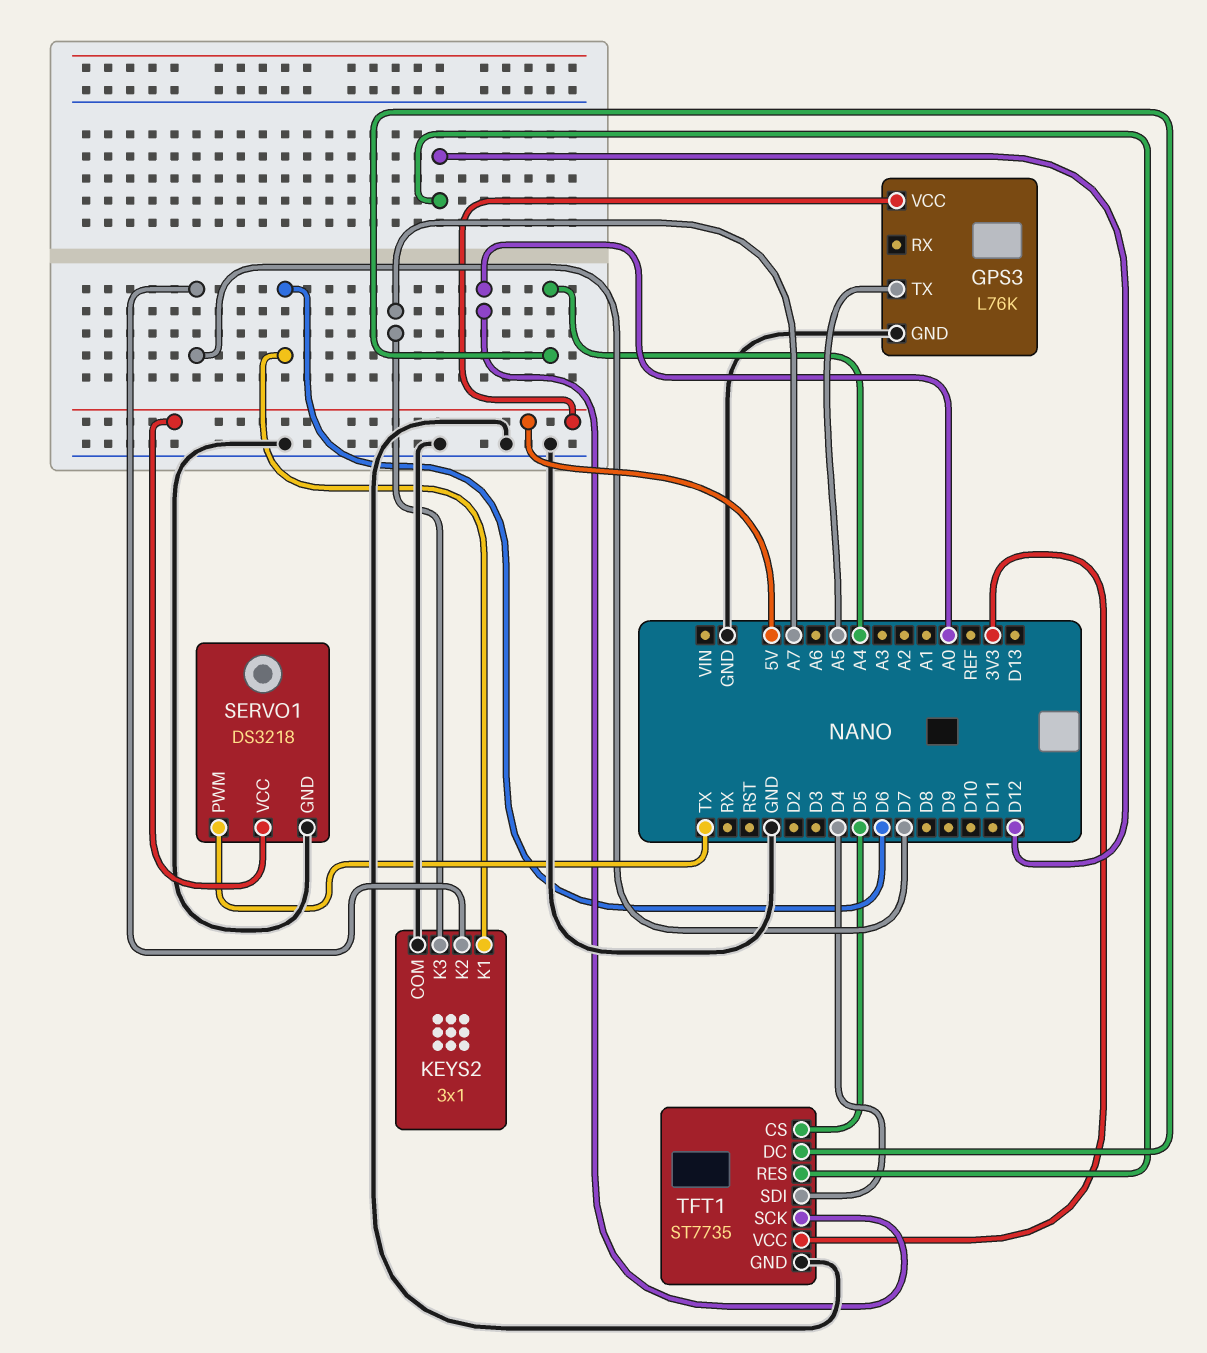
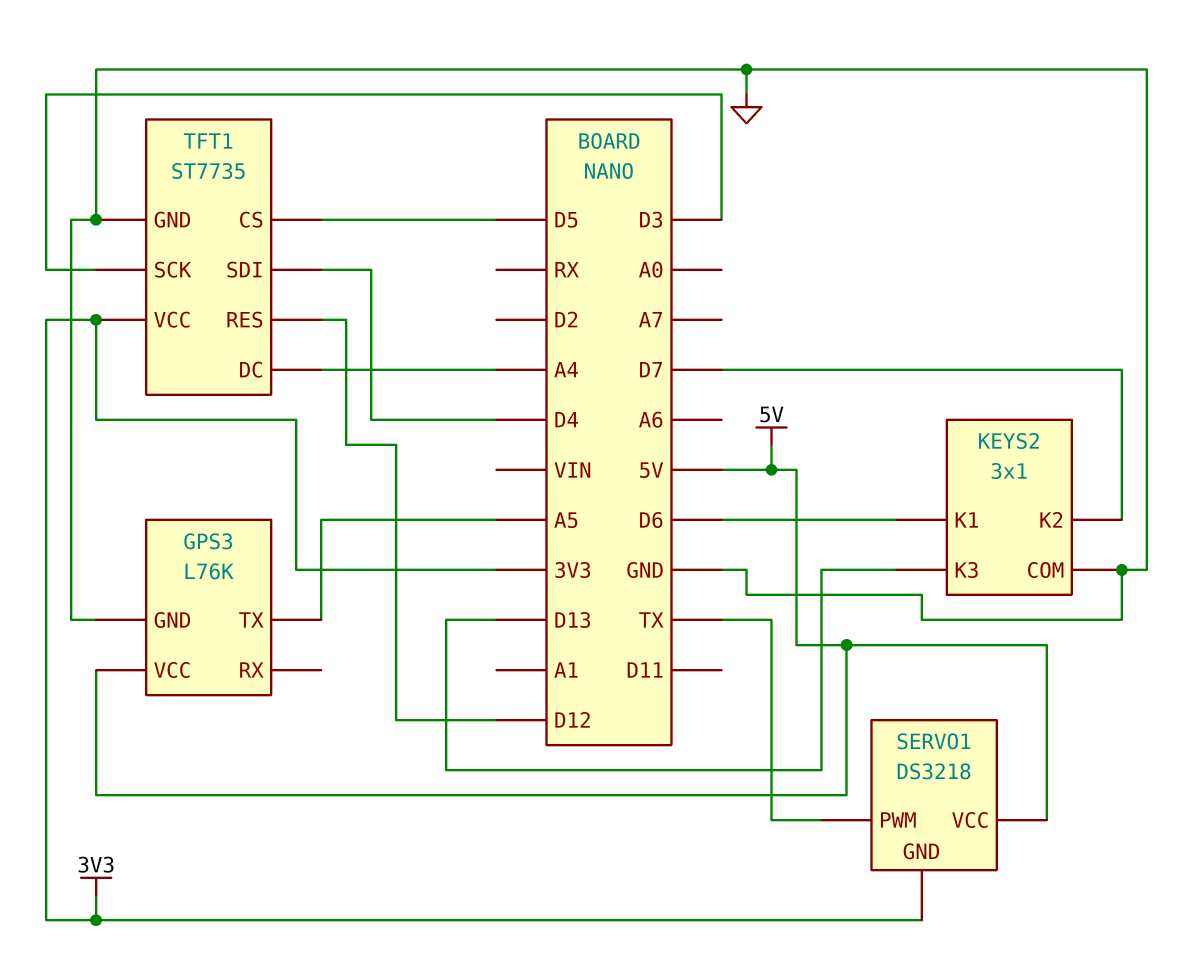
KEYS2 pin K3: A7 -> D13
SERVO1 pin GND: GND -> 3V3
TFT1 pin SCK: A0 -> D3

